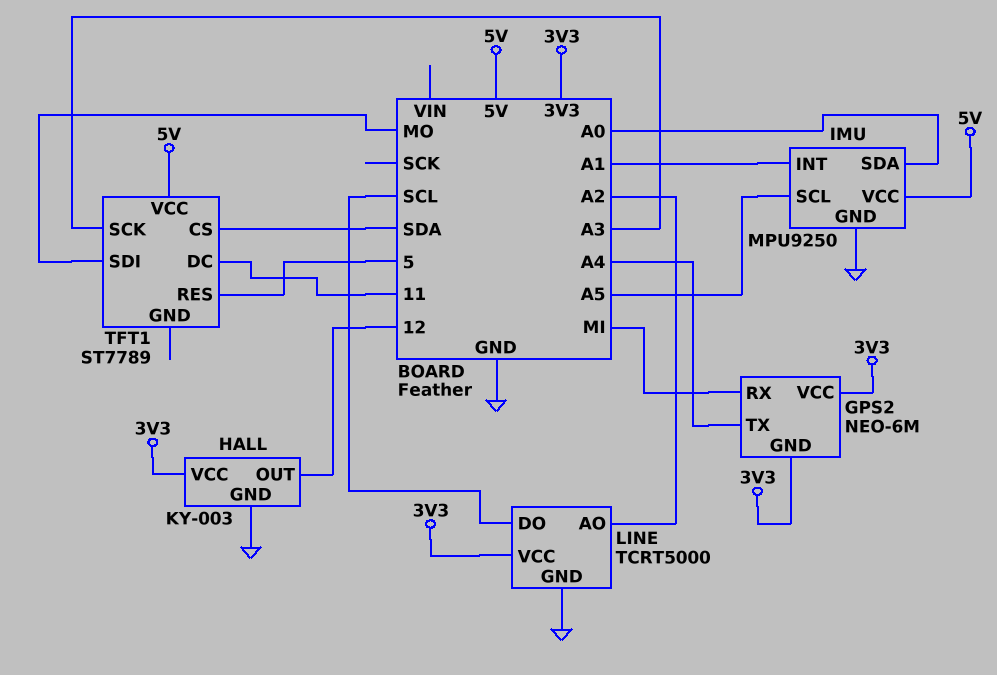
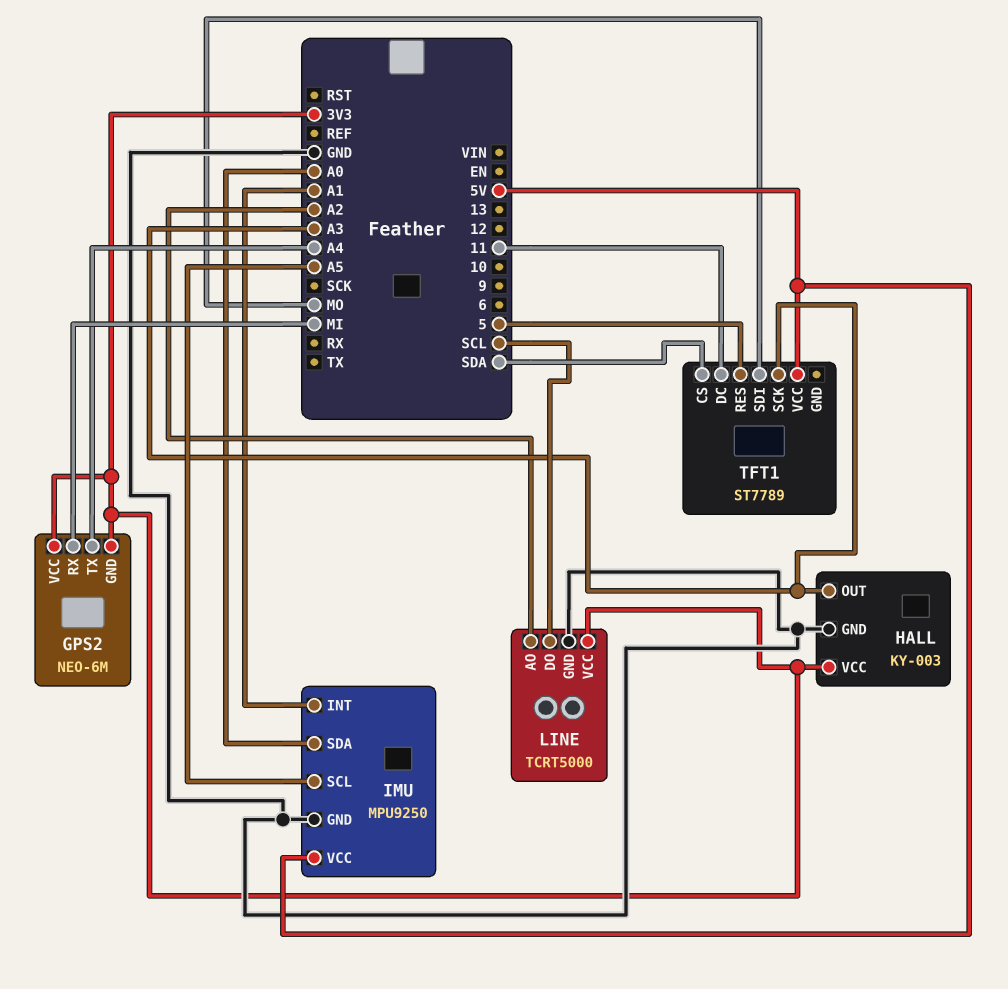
HALL pin OUT: 12 -> A3

